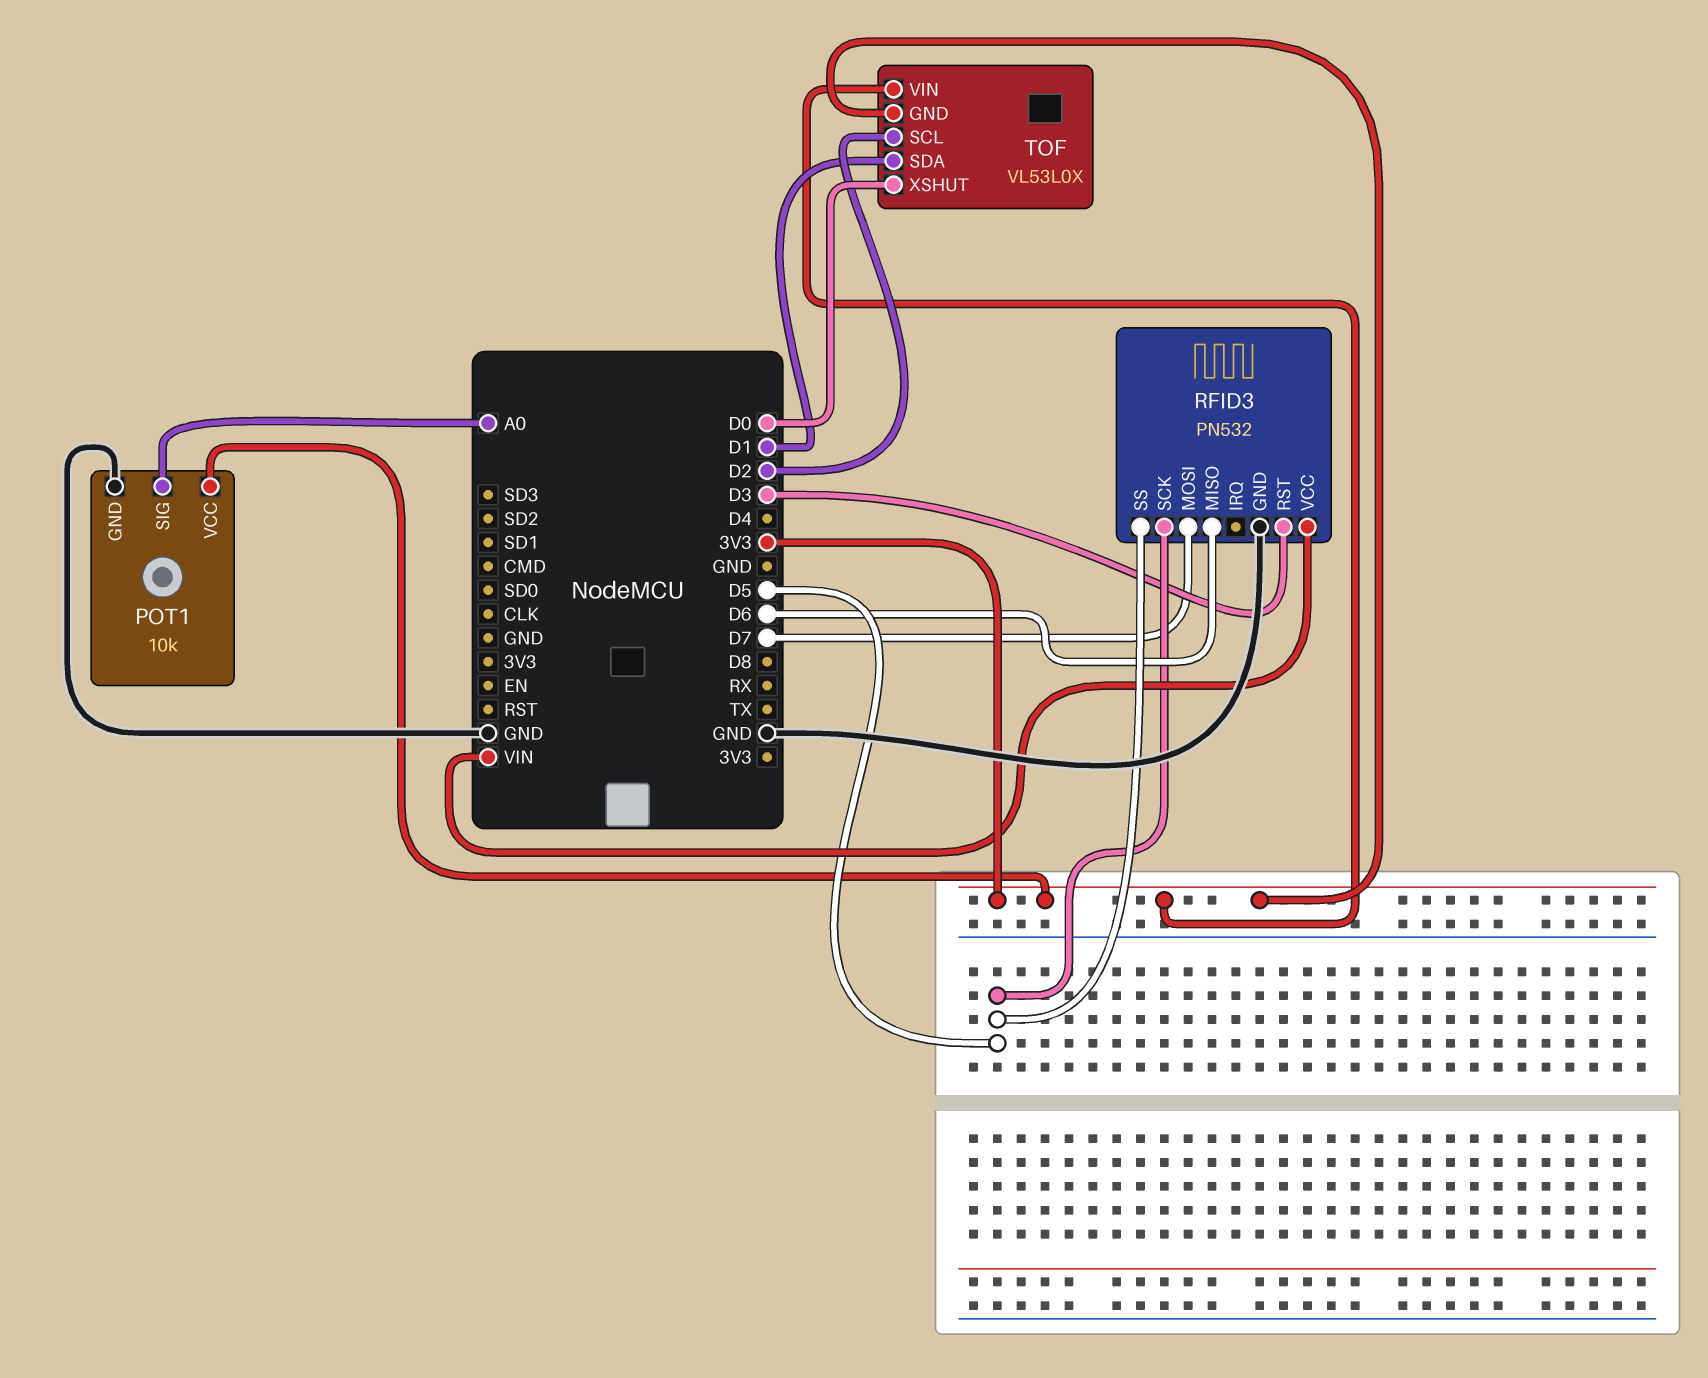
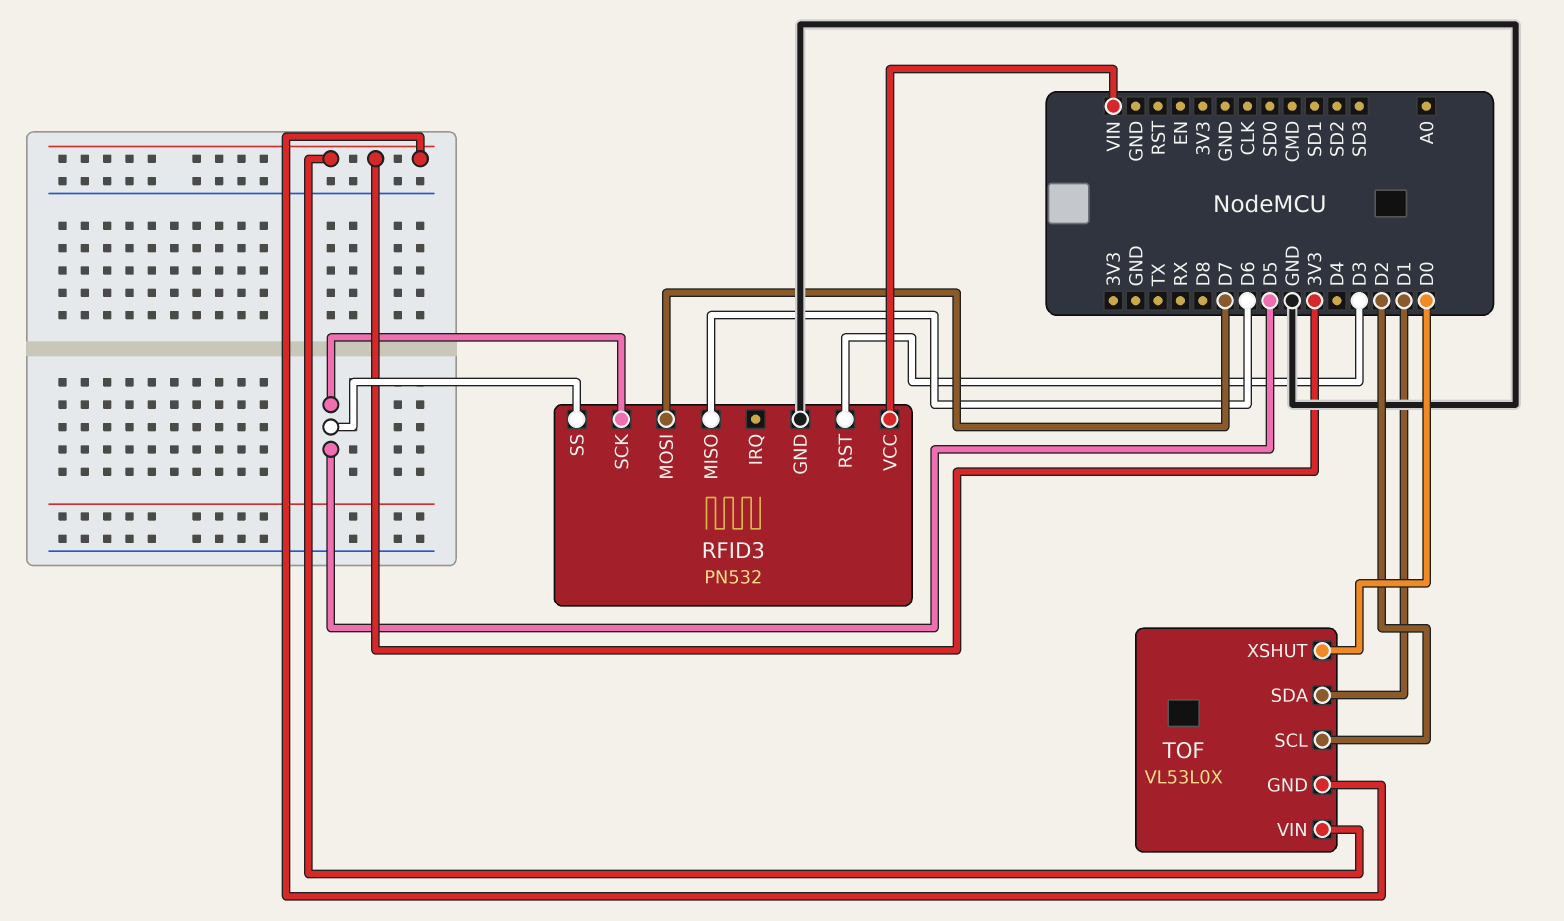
POT1: 10k -> none
POT1 pin GND: GND -> none
POT1 pin SIG: A0 -> none
POT1 pin VCC: 3V3 -> none

